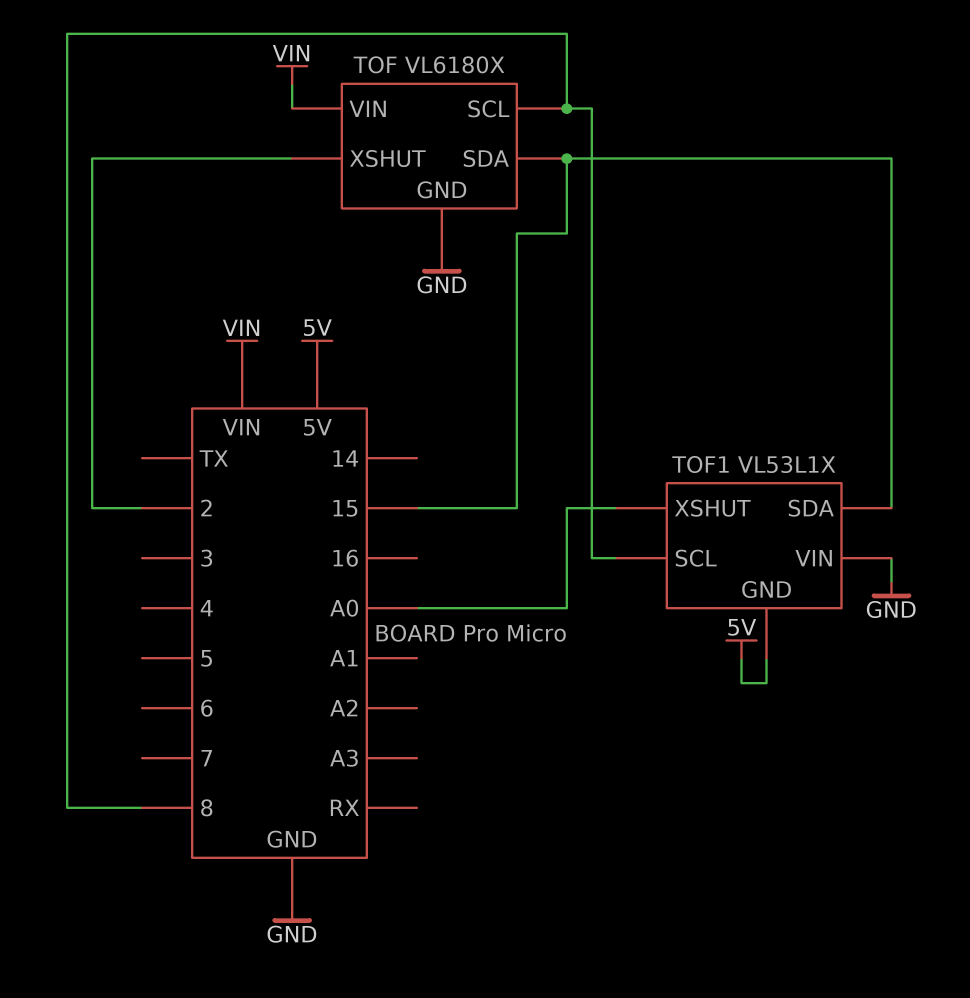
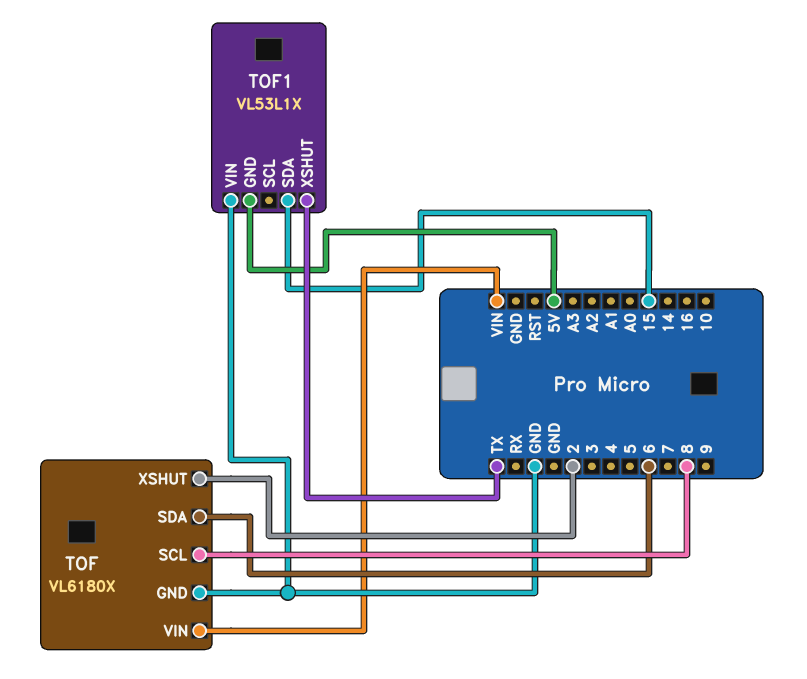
TOF pin SDA: 15 -> 6
TOF1 pin SCL: 8 -> none
TOF1 pin XSHUT: A0 -> TX

